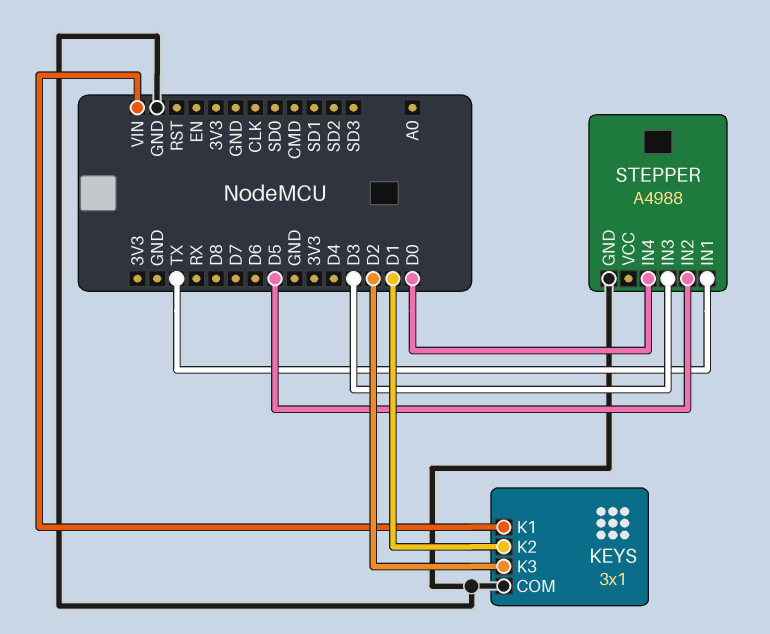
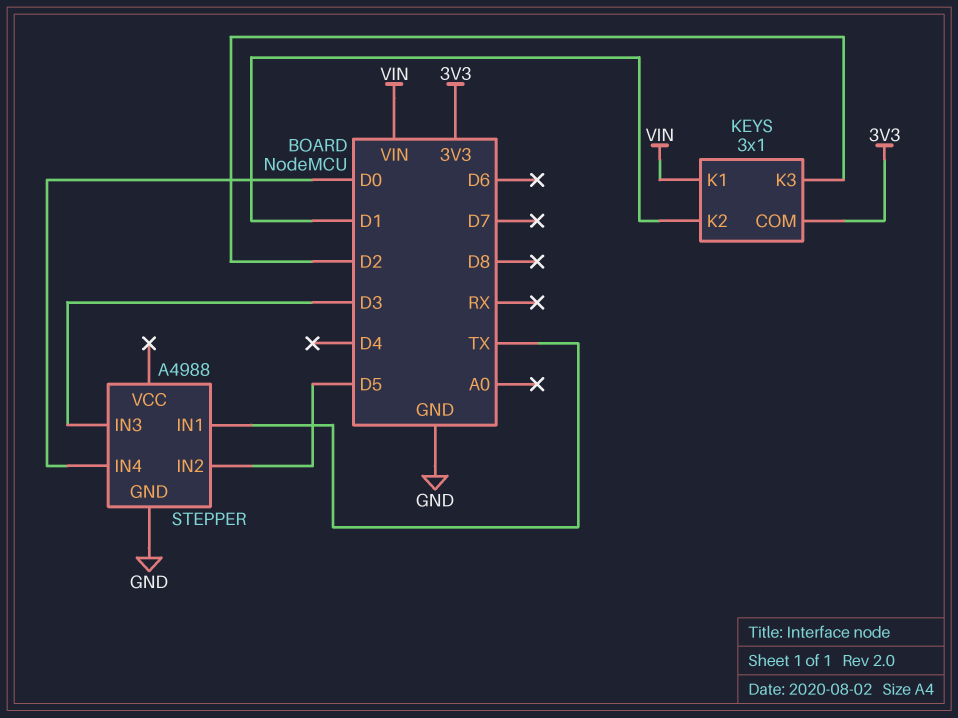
KEYS pin COM: GND -> 3V3

